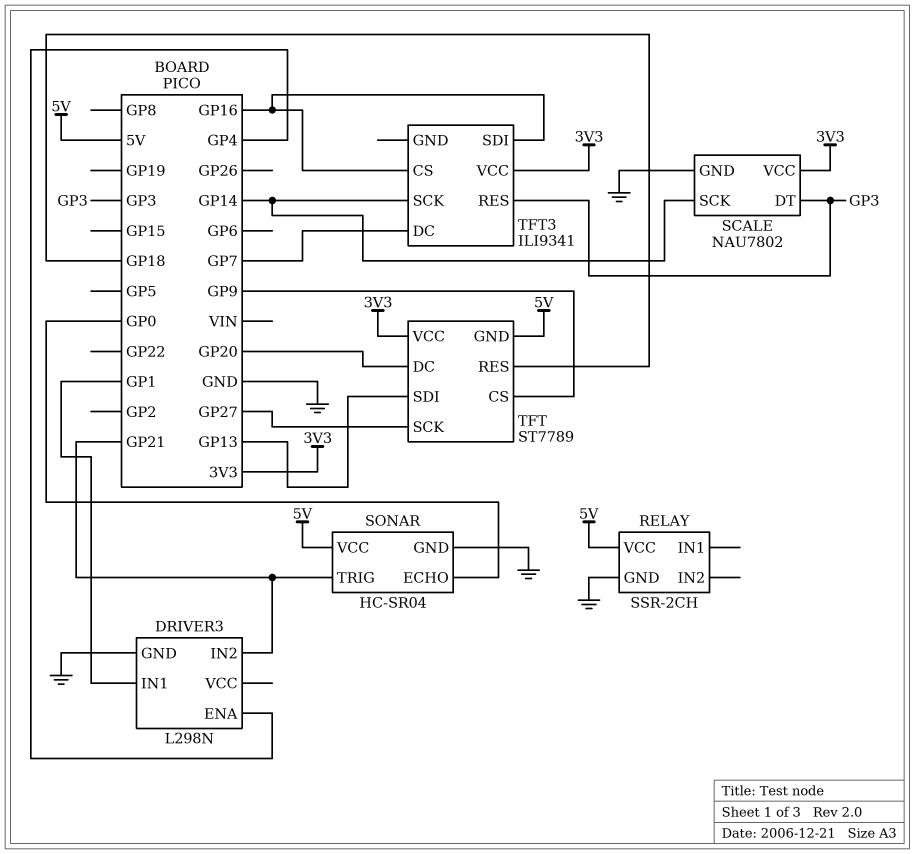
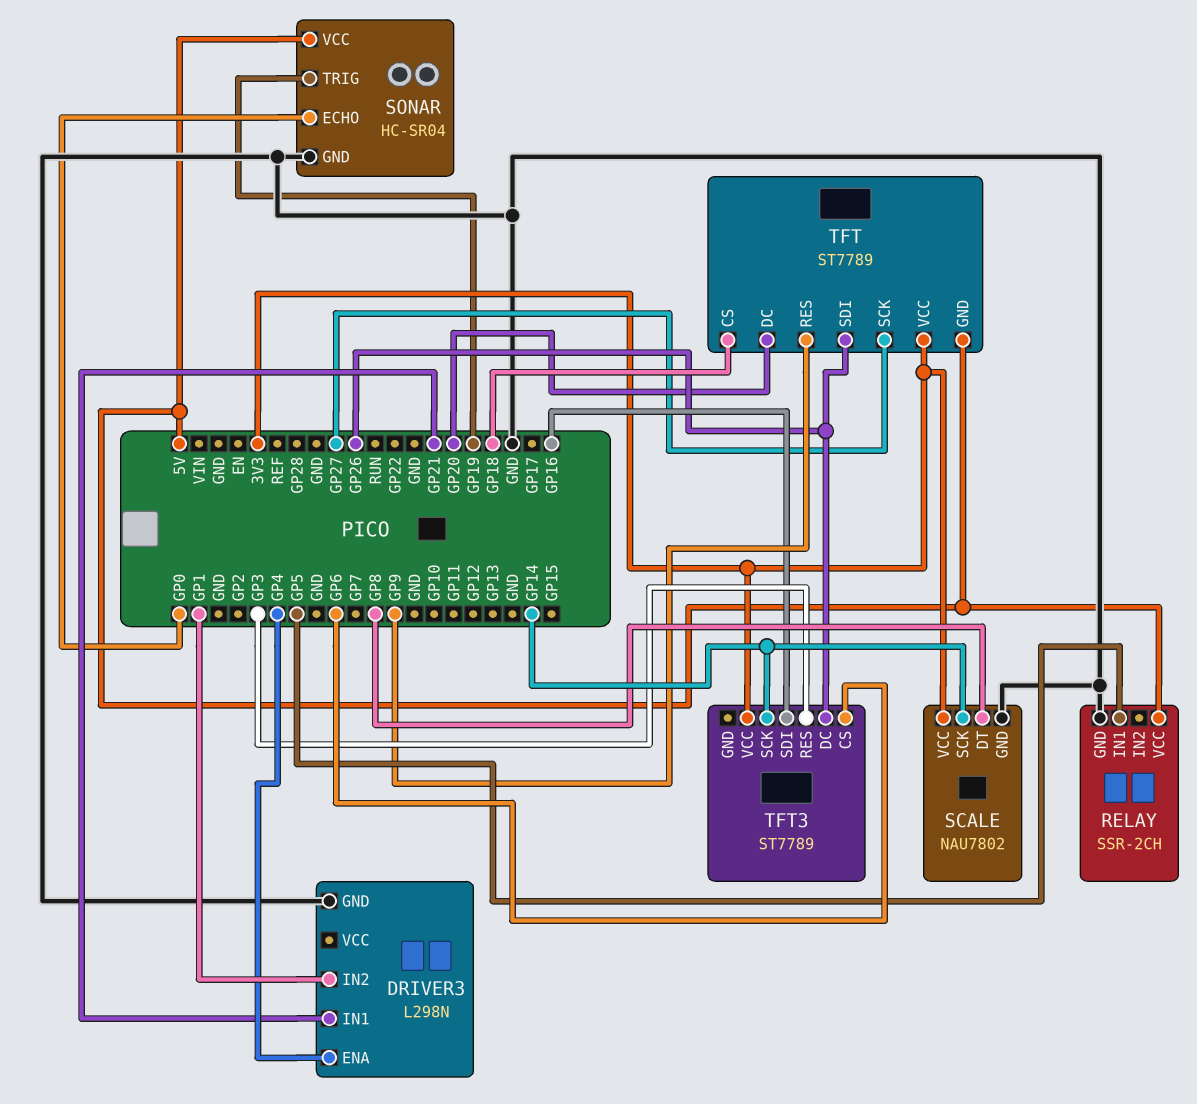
DRIVER3 pin IN1: GP1 -> GP21
DRIVER3 pin IN2: GP21 -> GP1
RELAY pin IN1: none -> GP5
SCALE pin DT: GP3 -> GP8
SONAR pin TRIG: GP21 -> GP19
TFT pin CS: GP9 -> GP18
TFT pin RES: GP18 -> GP9
TFT pin SDI: GP13 -> GP26
TFT3: ILI9341 -> ST7789
TFT3 pin CS: GP16 -> GP6
TFT3 pin DC: GP7 -> GP26

